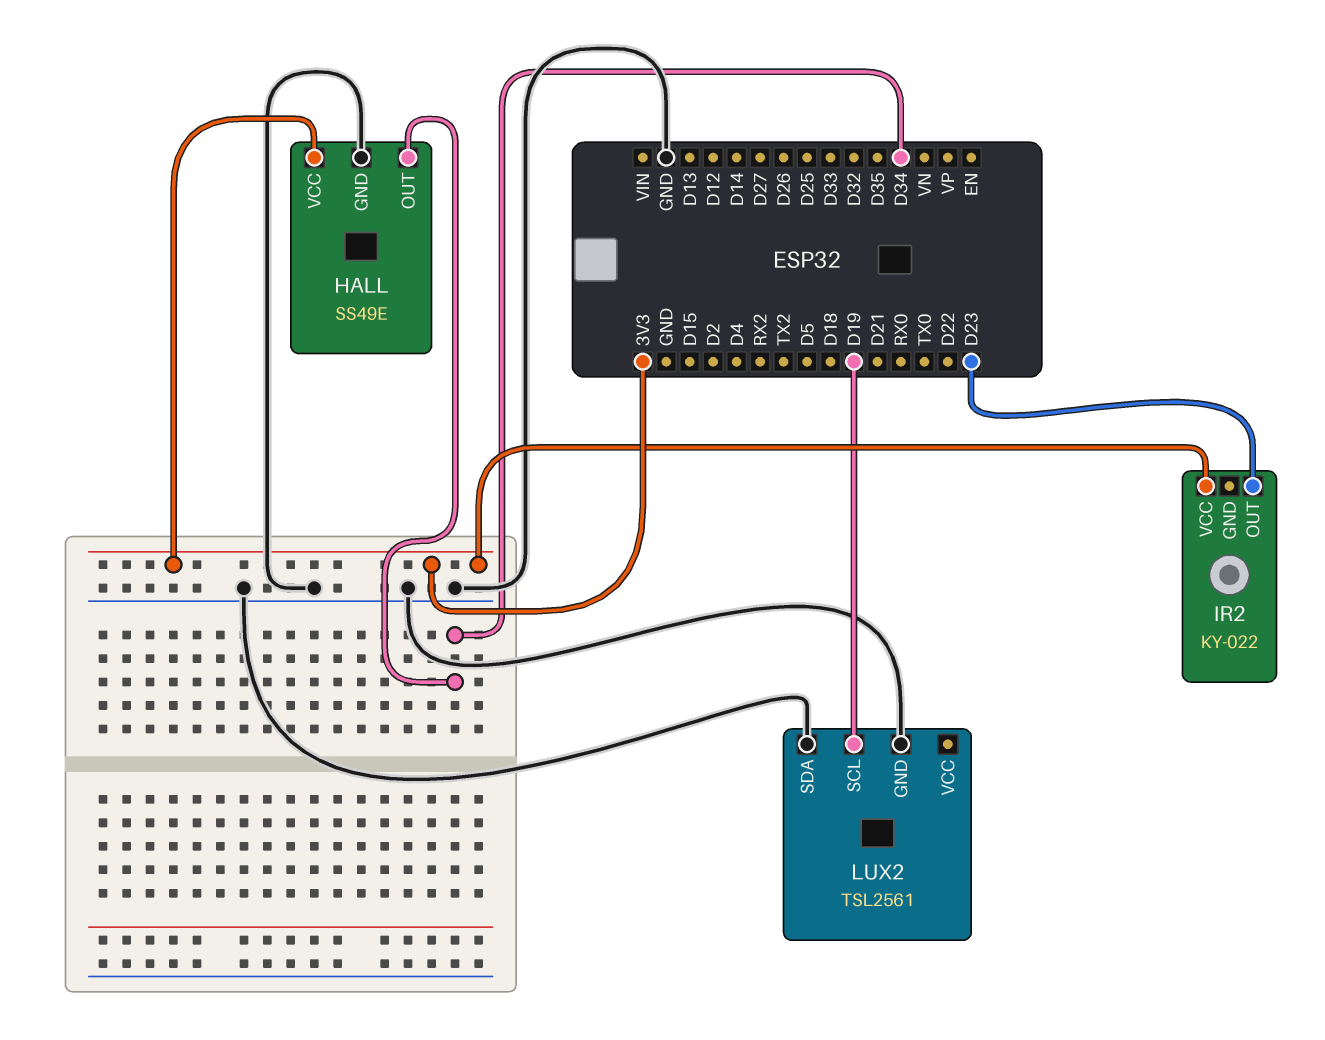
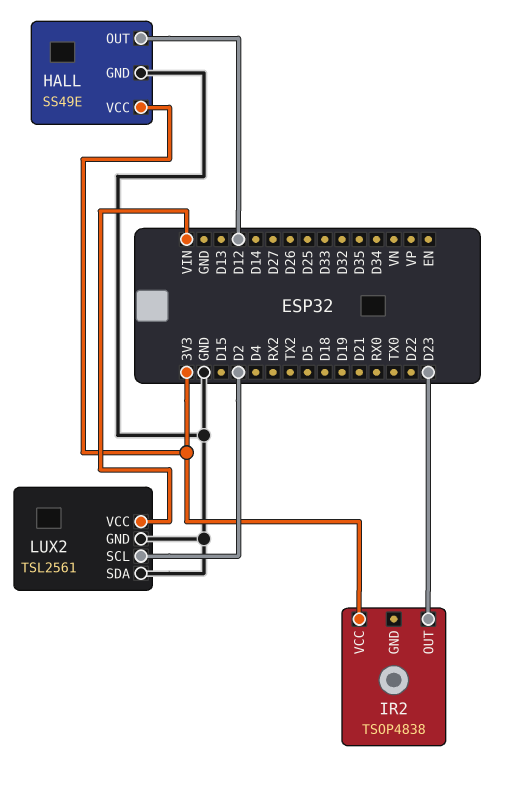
HALL pin OUT: D34 -> D12
IR2: KY-022 -> TSOP4838
LUX2 pin SCL: D19 -> D2
LUX2 pin VCC: none -> VIN

